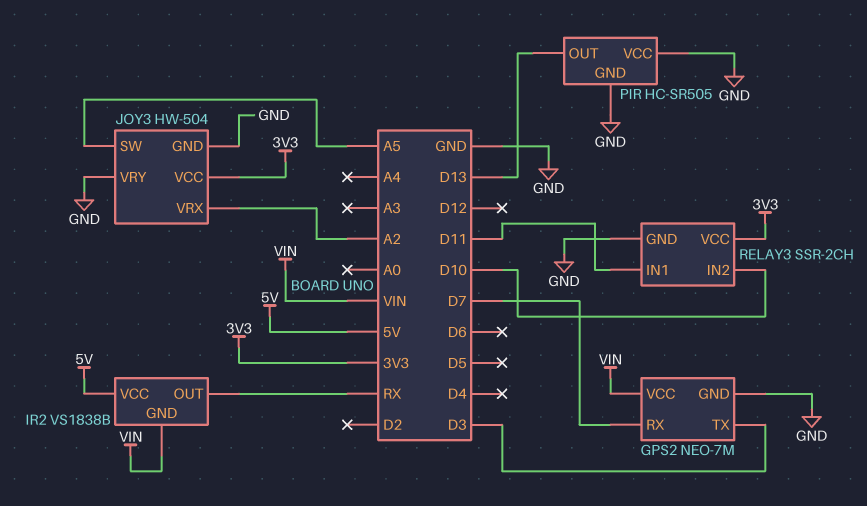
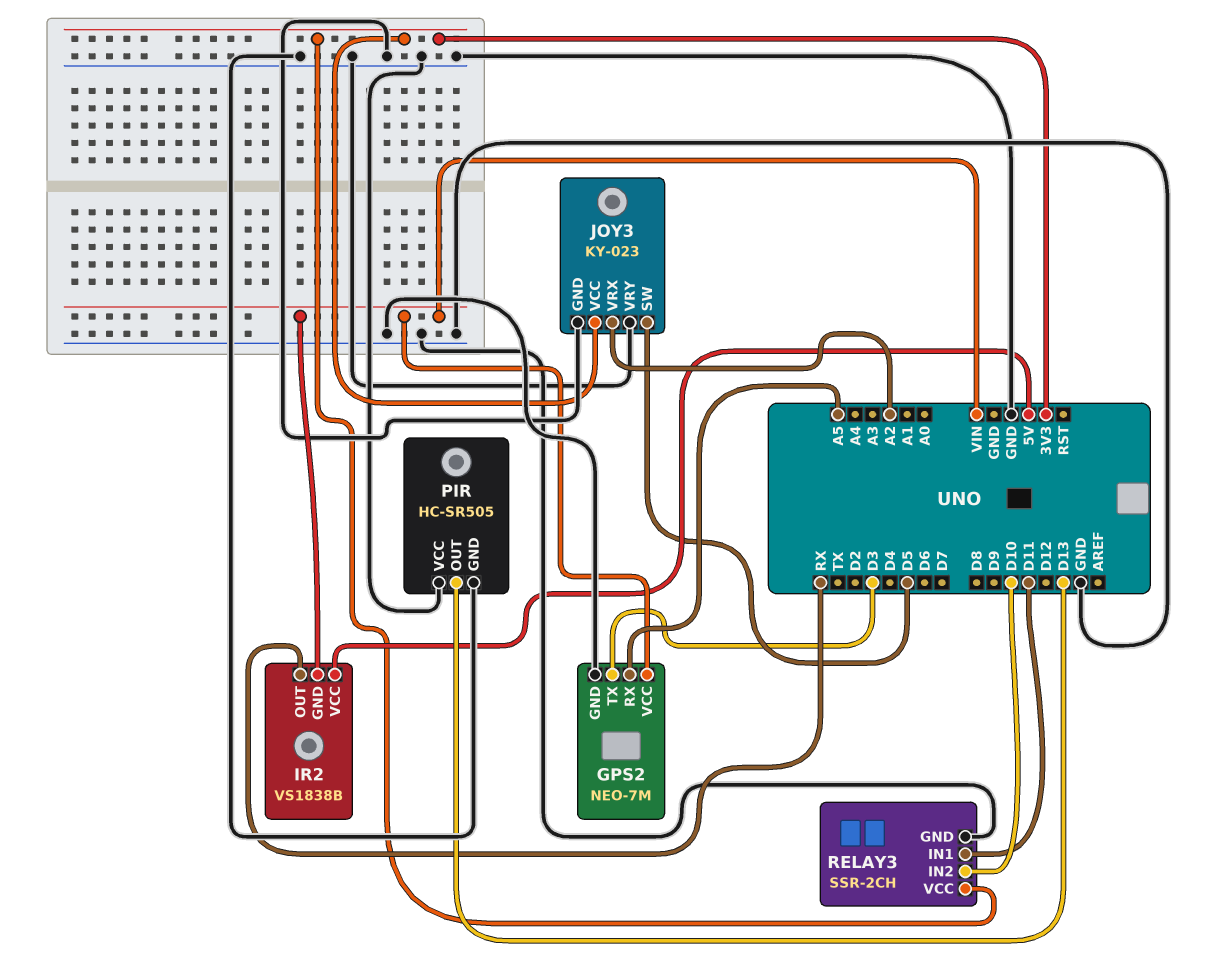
GPS2 pin RX: D7 -> A5
JOY3: HW-504 -> KY-023
JOY3 pin SW: A5 -> D5

